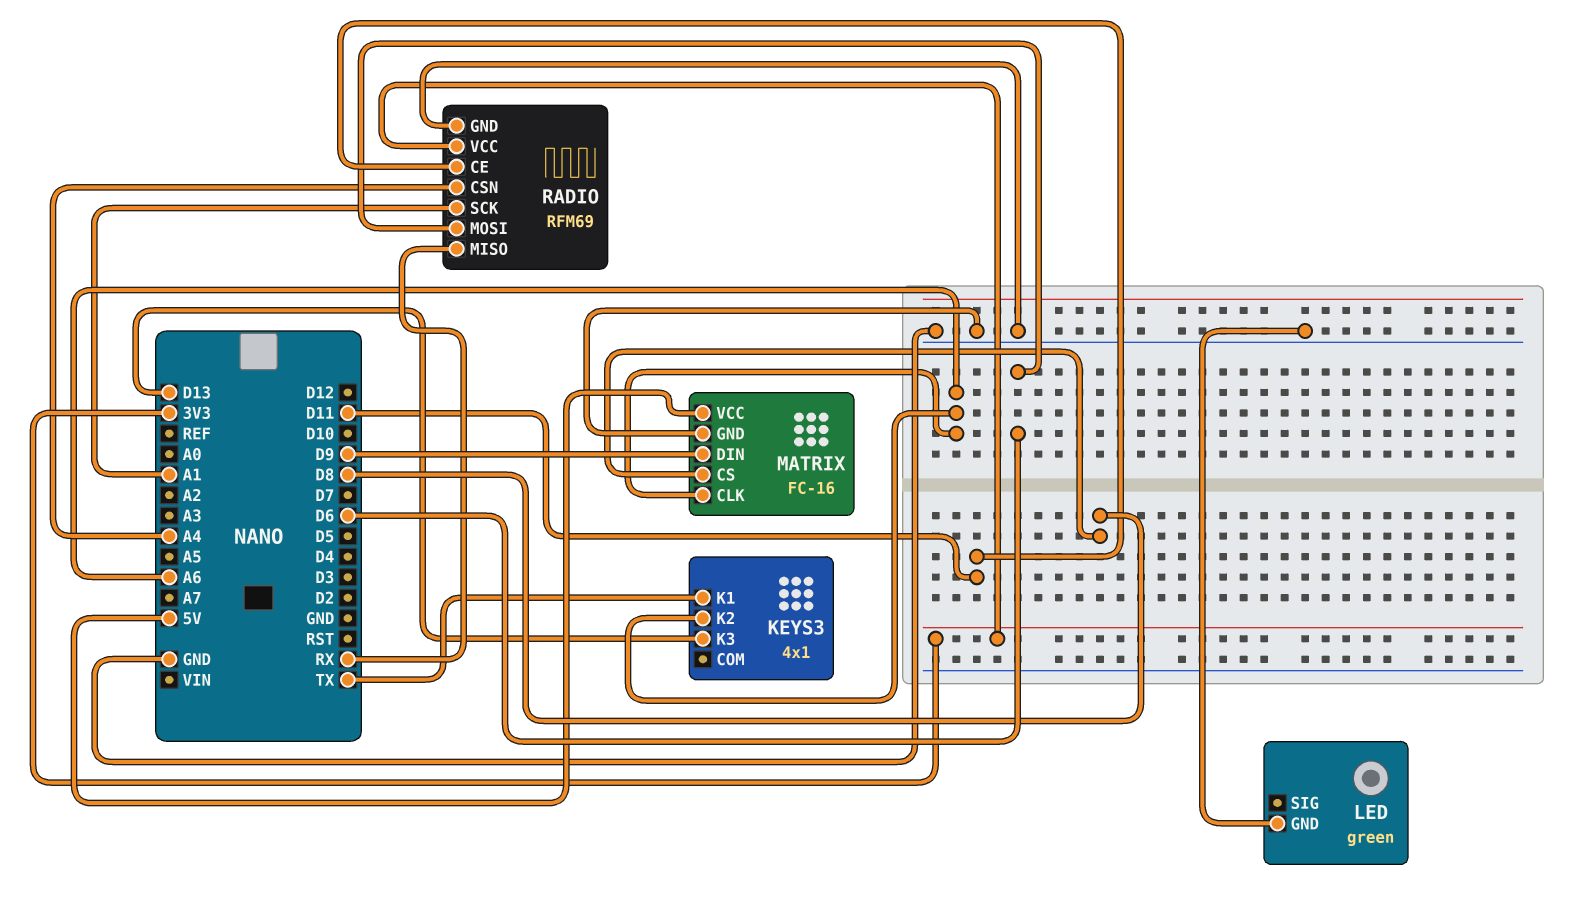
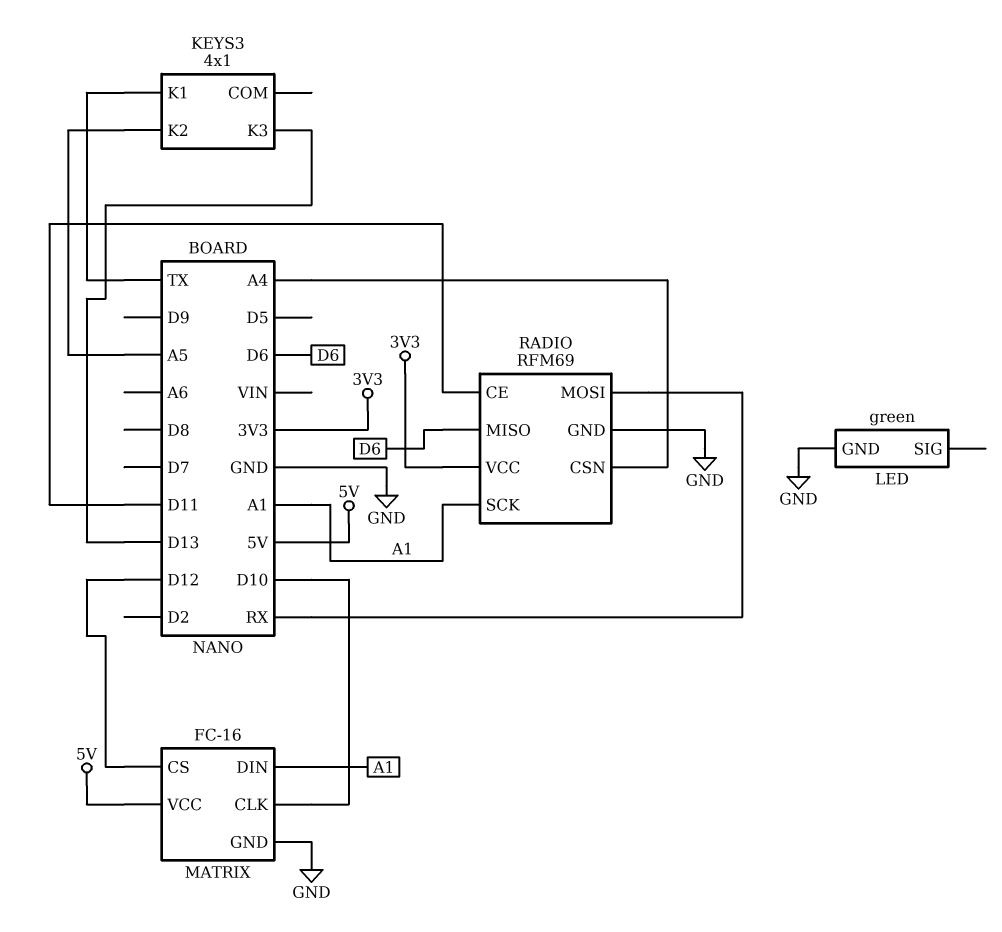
KEYS3 pin K2: A6 -> A5
MATRIX pin CLK: A6 -> D10
MATRIX pin CS: D8 -> D12
MATRIX pin DIN: D9 -> A1
RADIO pin MISO: RX -> D6
RADIO pin MOSI: D6 -> RX

